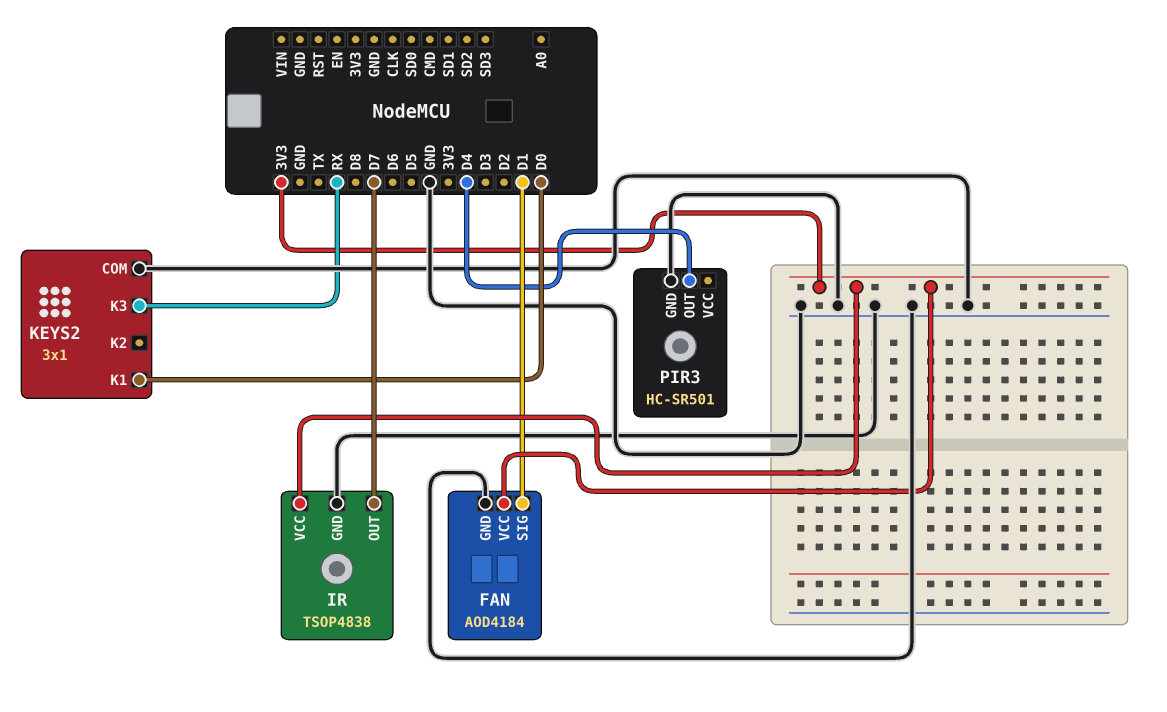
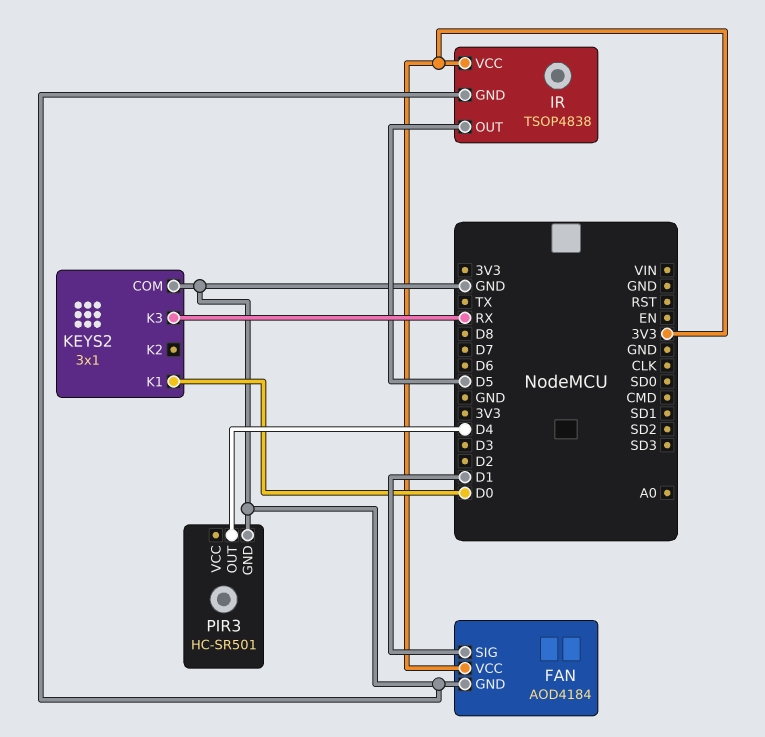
IR pin OUT: D7 -> D5

